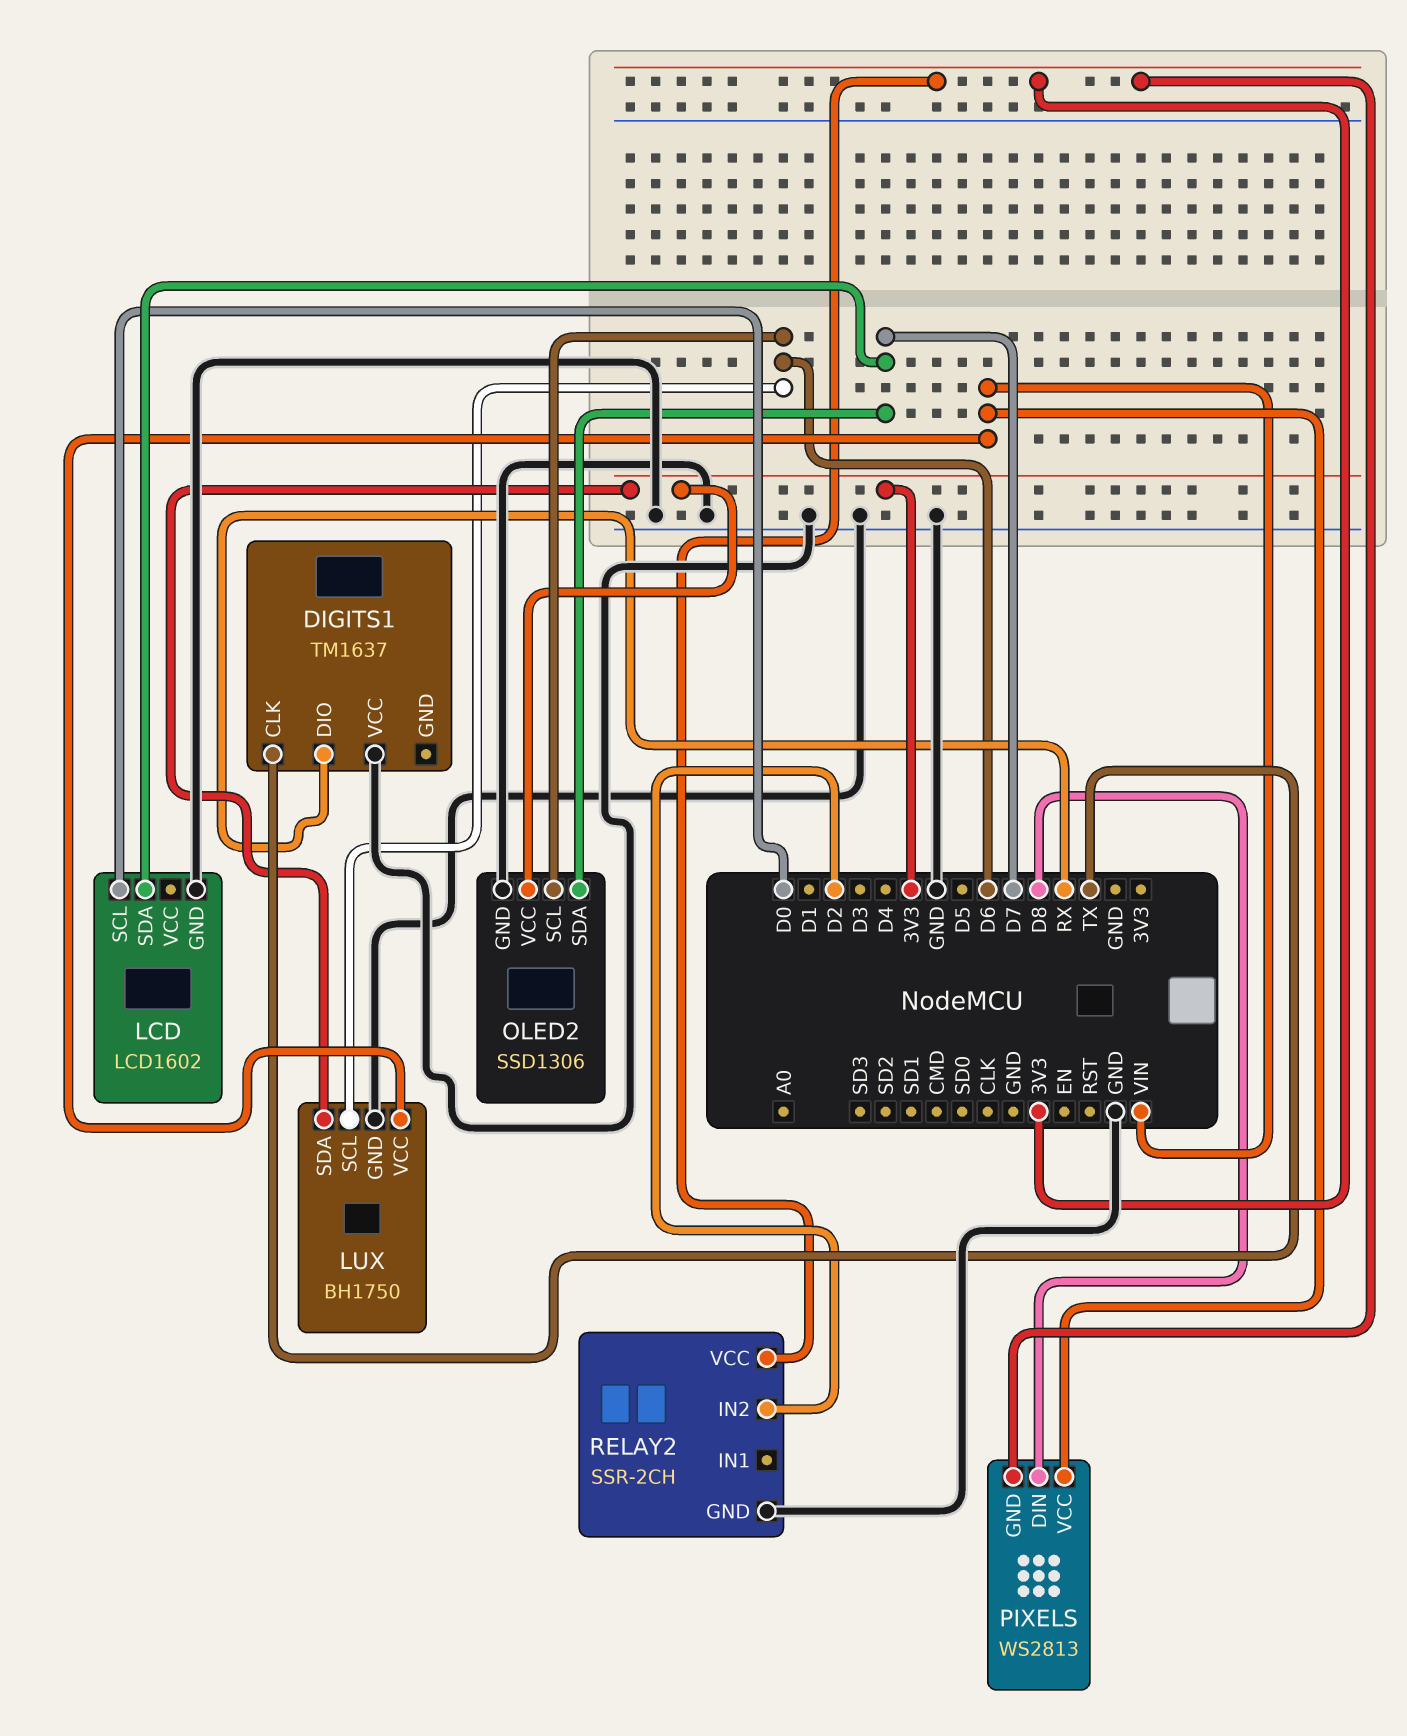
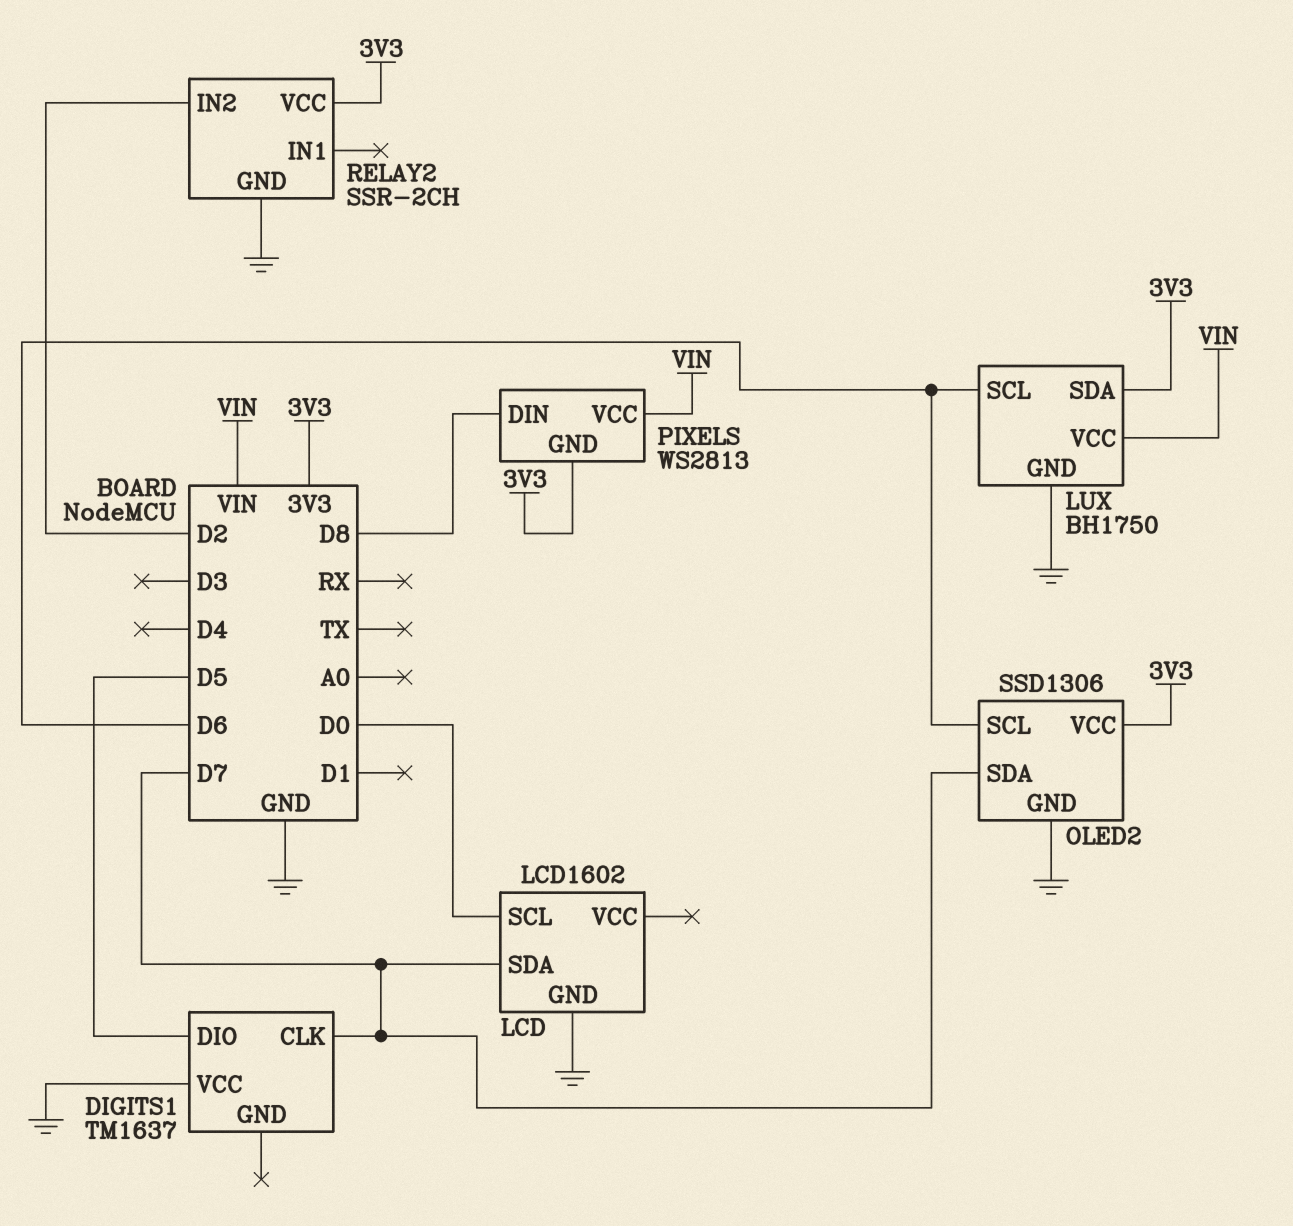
DIGITS1 pin CLK: TX -> D7
DIGITS1 pin DIO: RX -> D5

